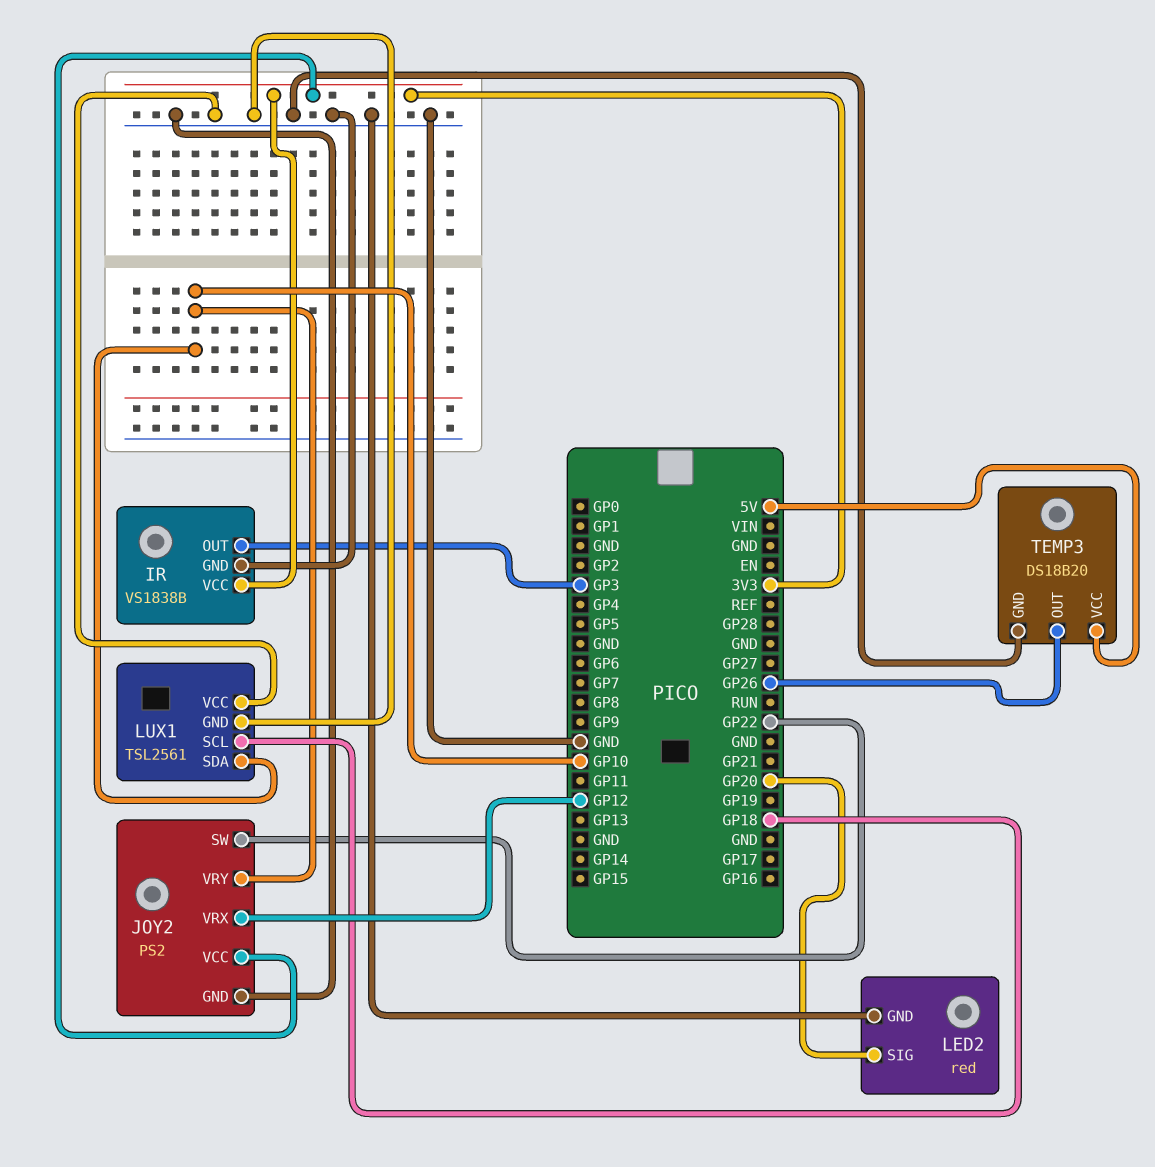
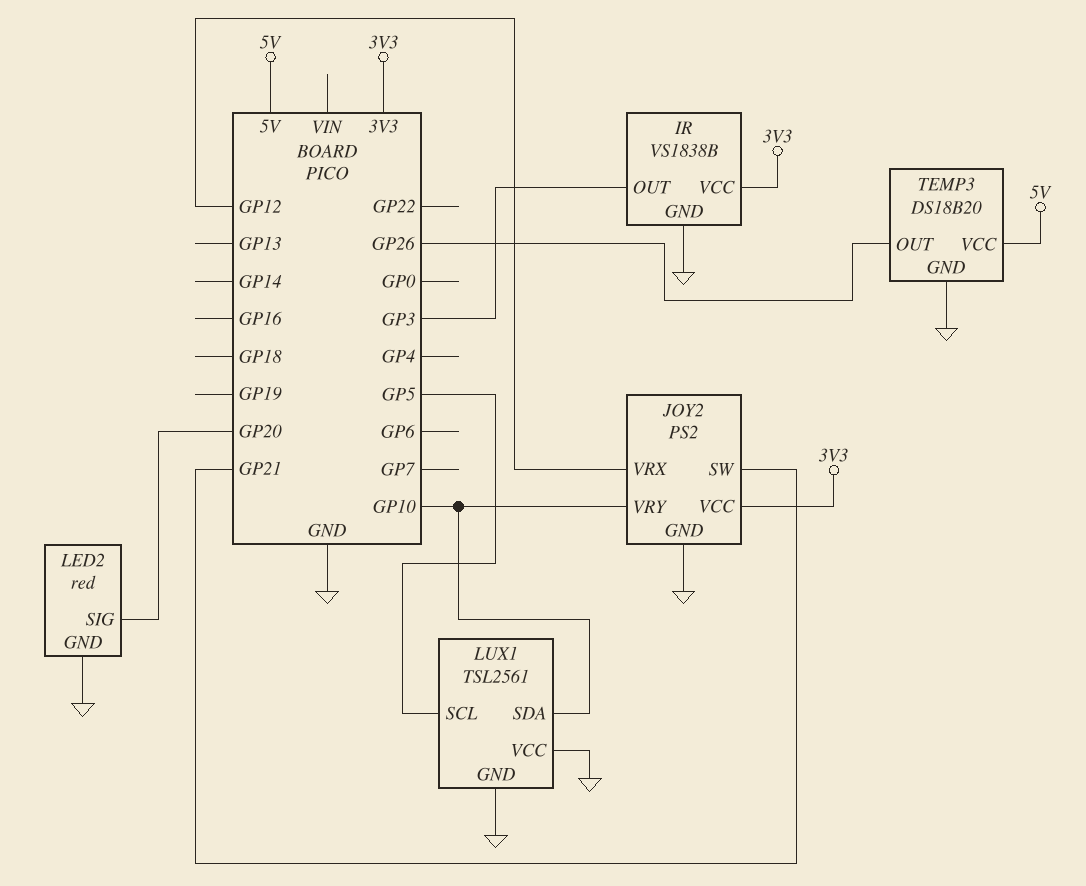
JOY2 pin SW: GP22 -> GP21
LUX1 pin SCL: GP18 -> GP5

